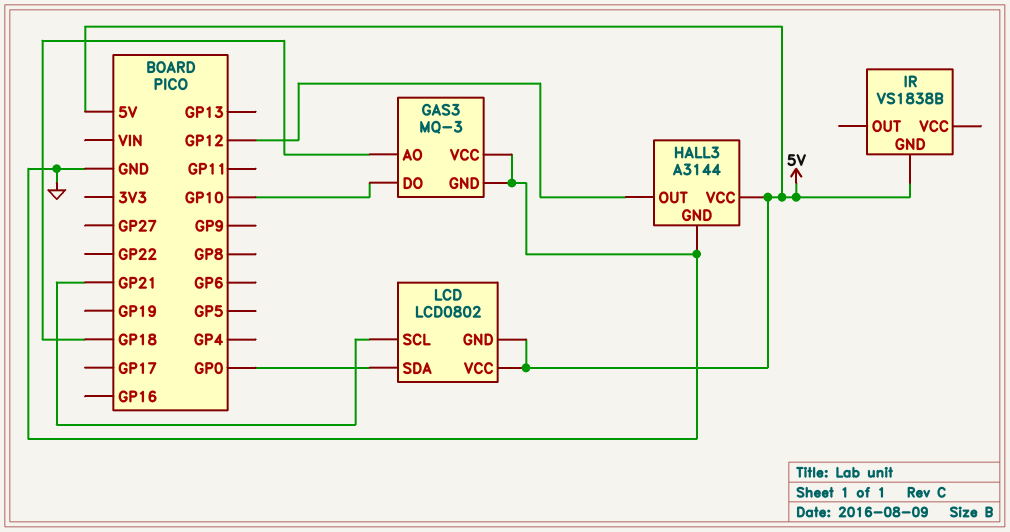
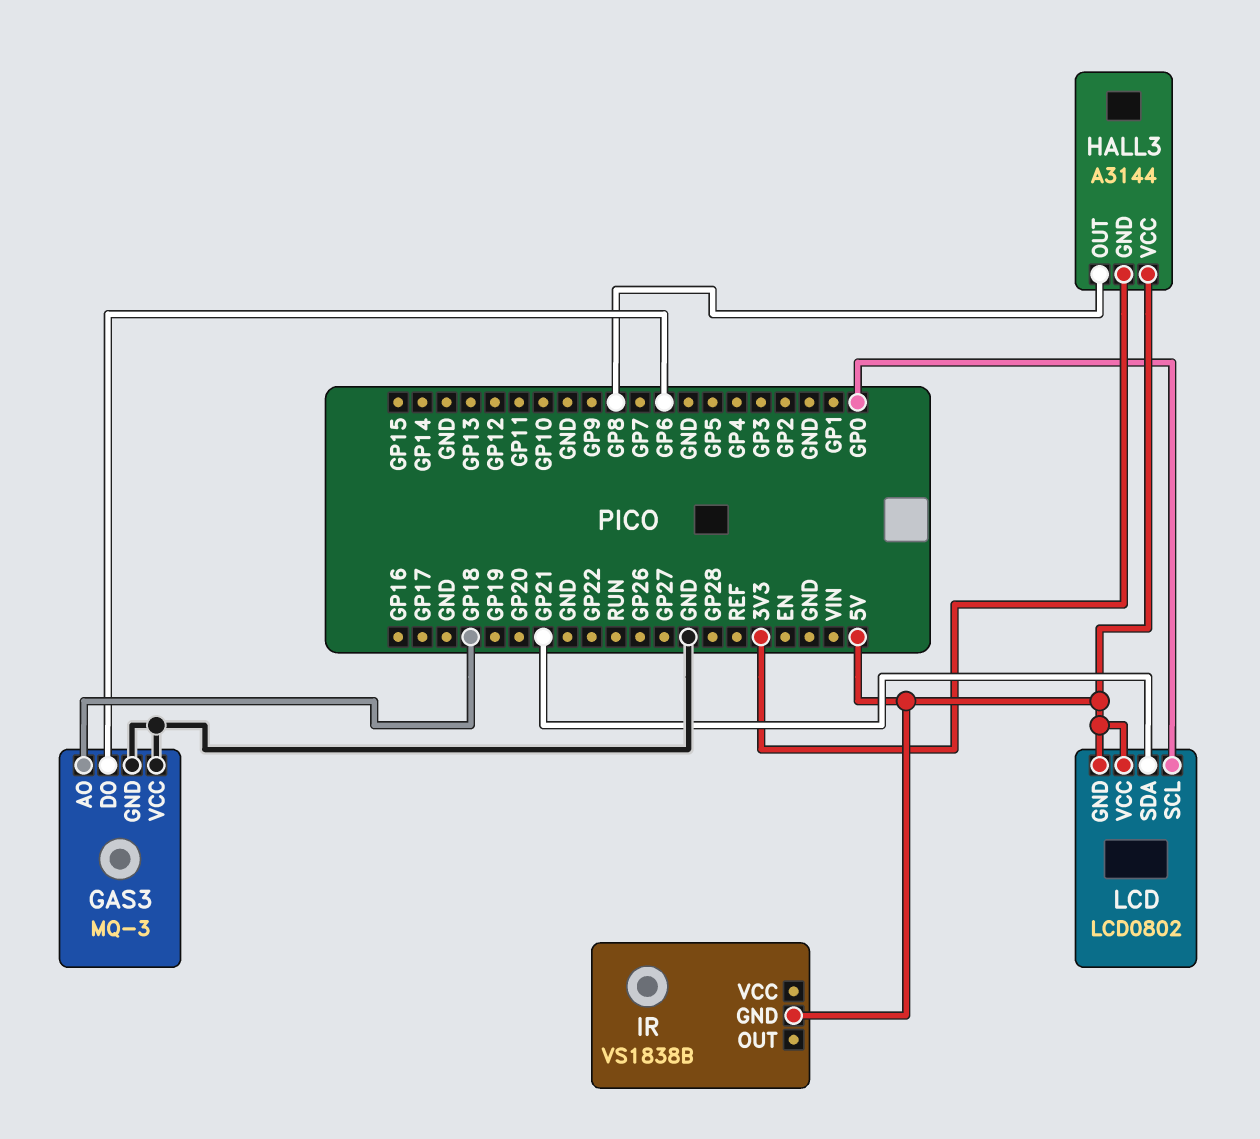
GAS3 pin DO: GP10 -> GP6
HALL3 pin GND: GND -> 3V3
HALL3 pin OUT: GP12 -> GP8
LCD pin SCL: GP21 -> GP0
LCD pin SDA: GP0 -> GP21

